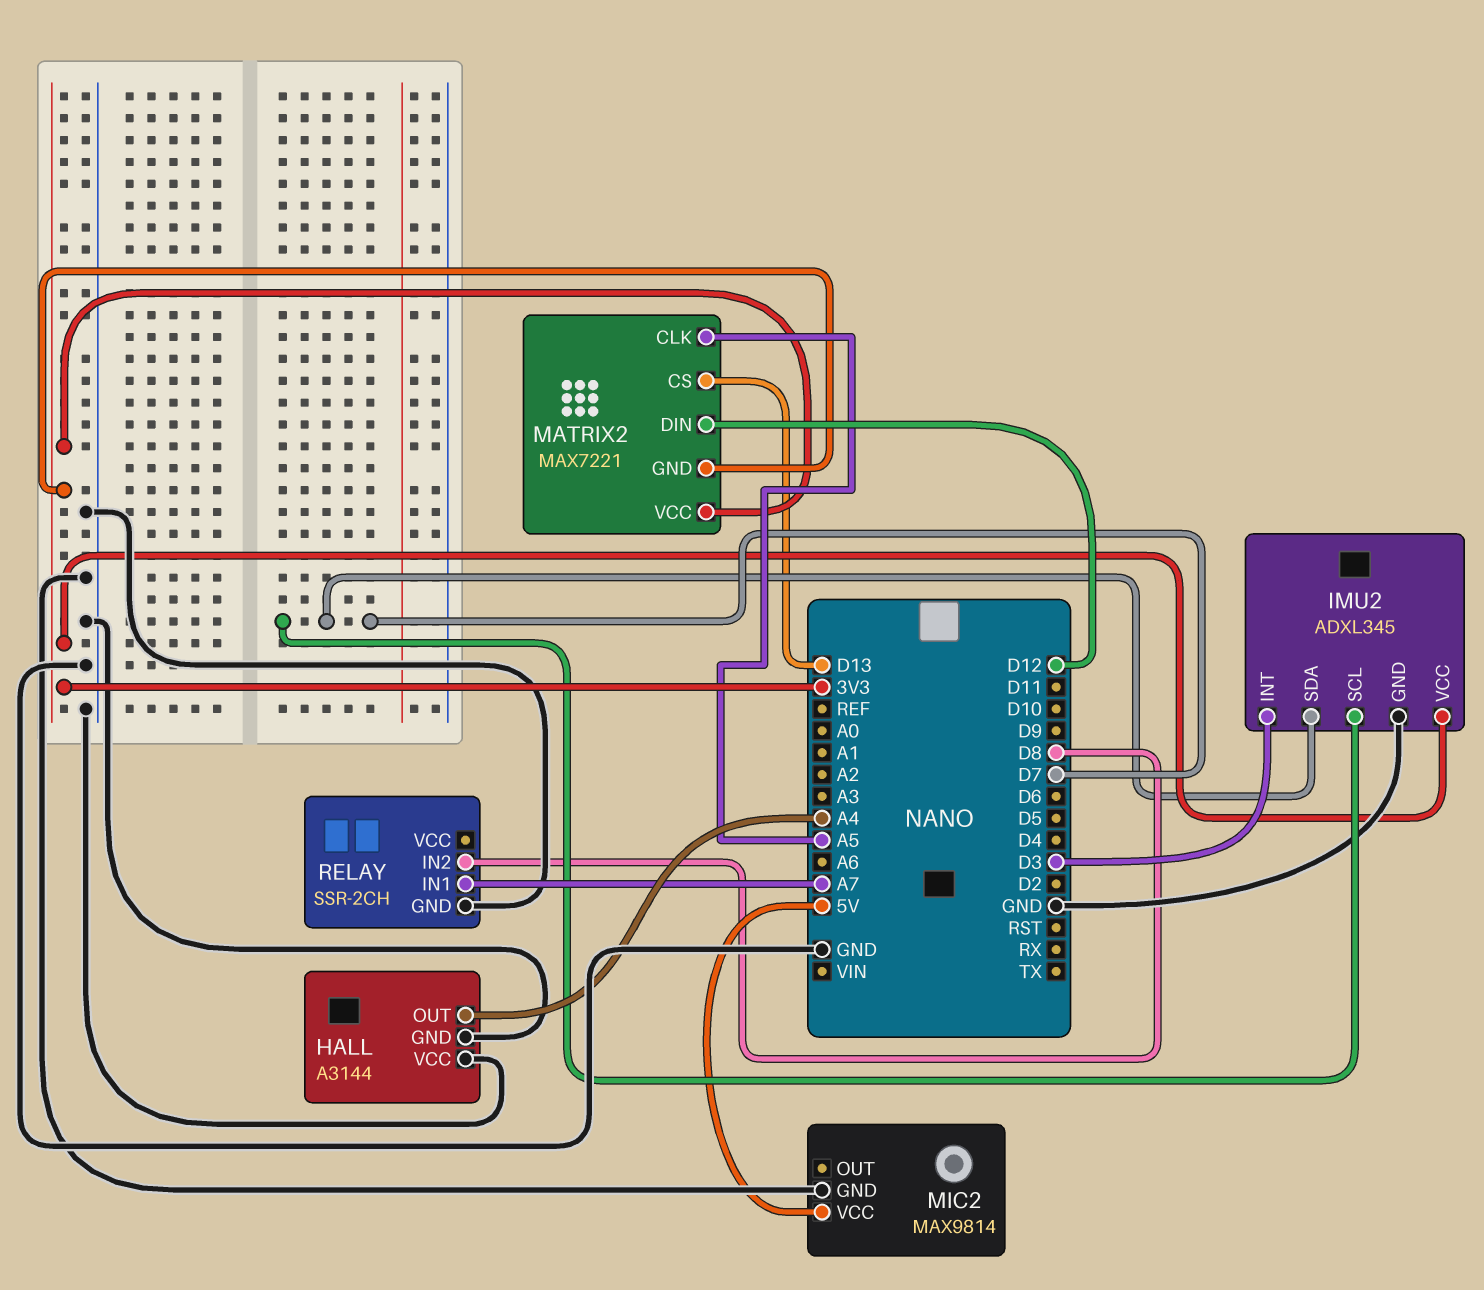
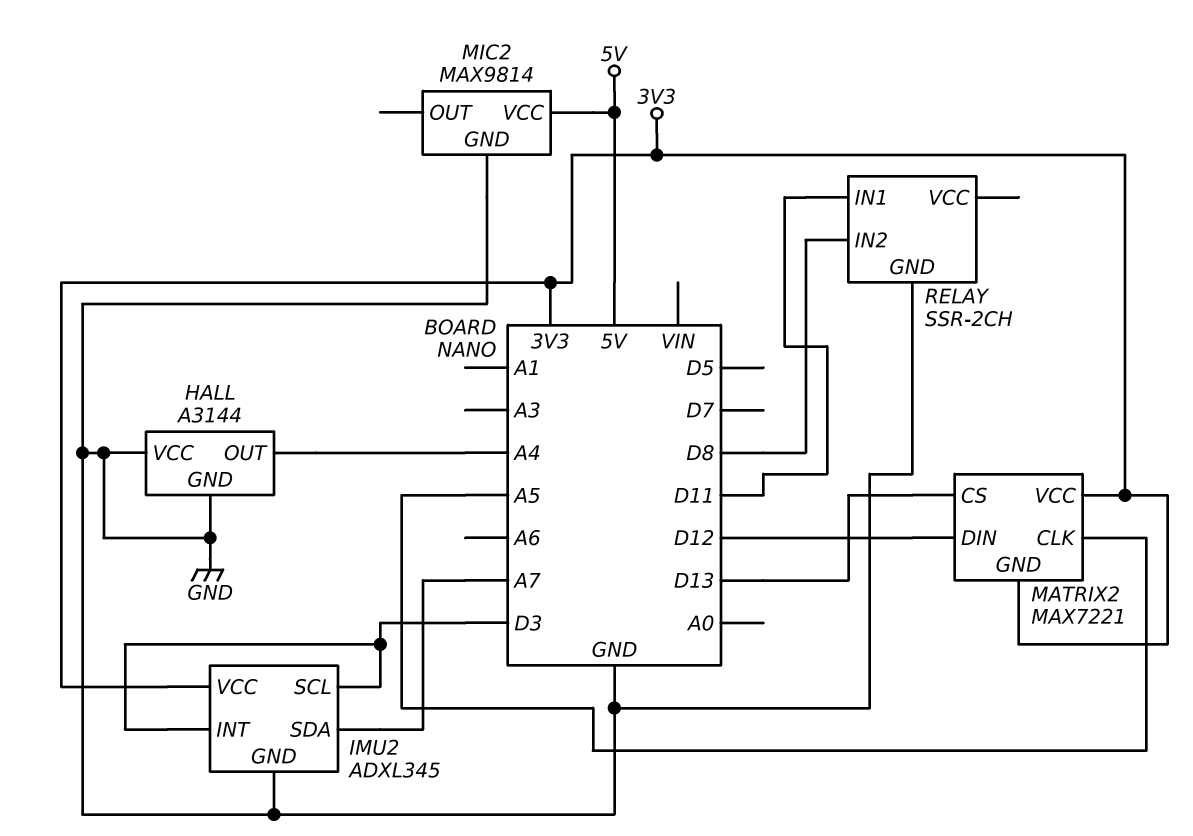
IMU2 pin SCL: D7 -> D3
IMU2 pin SDA: D7 -> A7
RELAY pin IN1: A7 -> D11

